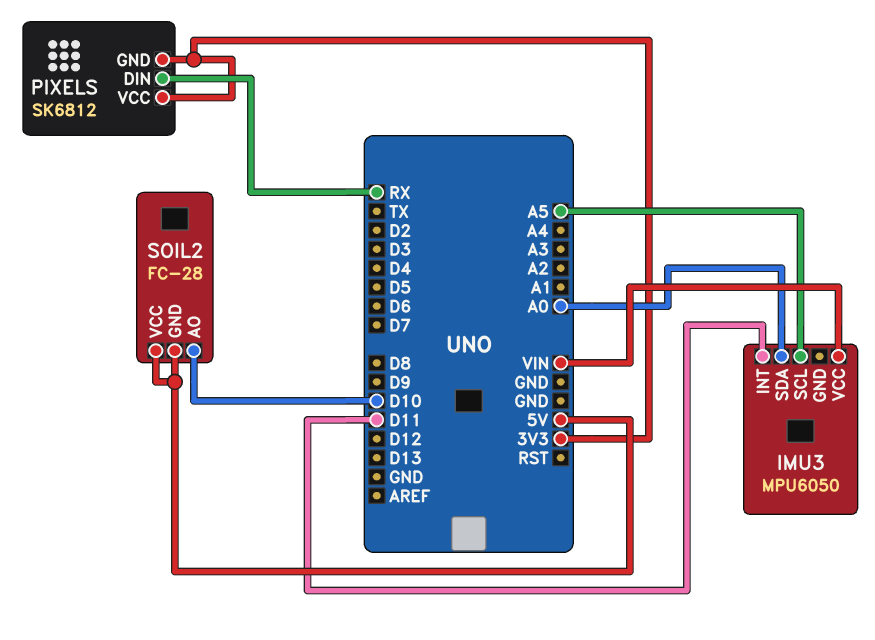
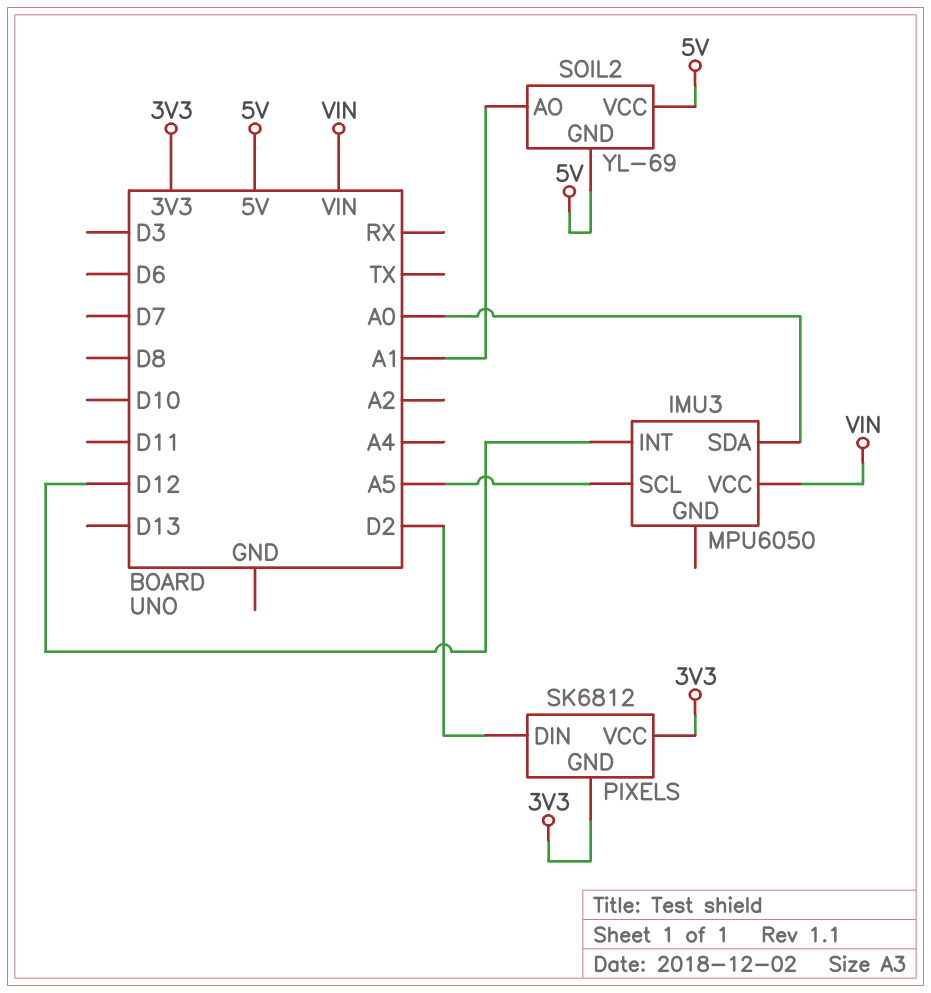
IMU3 pin INT: D11 -> D12
PIXELS pin DIN: RX -> D2
SOIL2: FC-28 -> YL-69
SOIL2 pin AO: D10 -> A1

